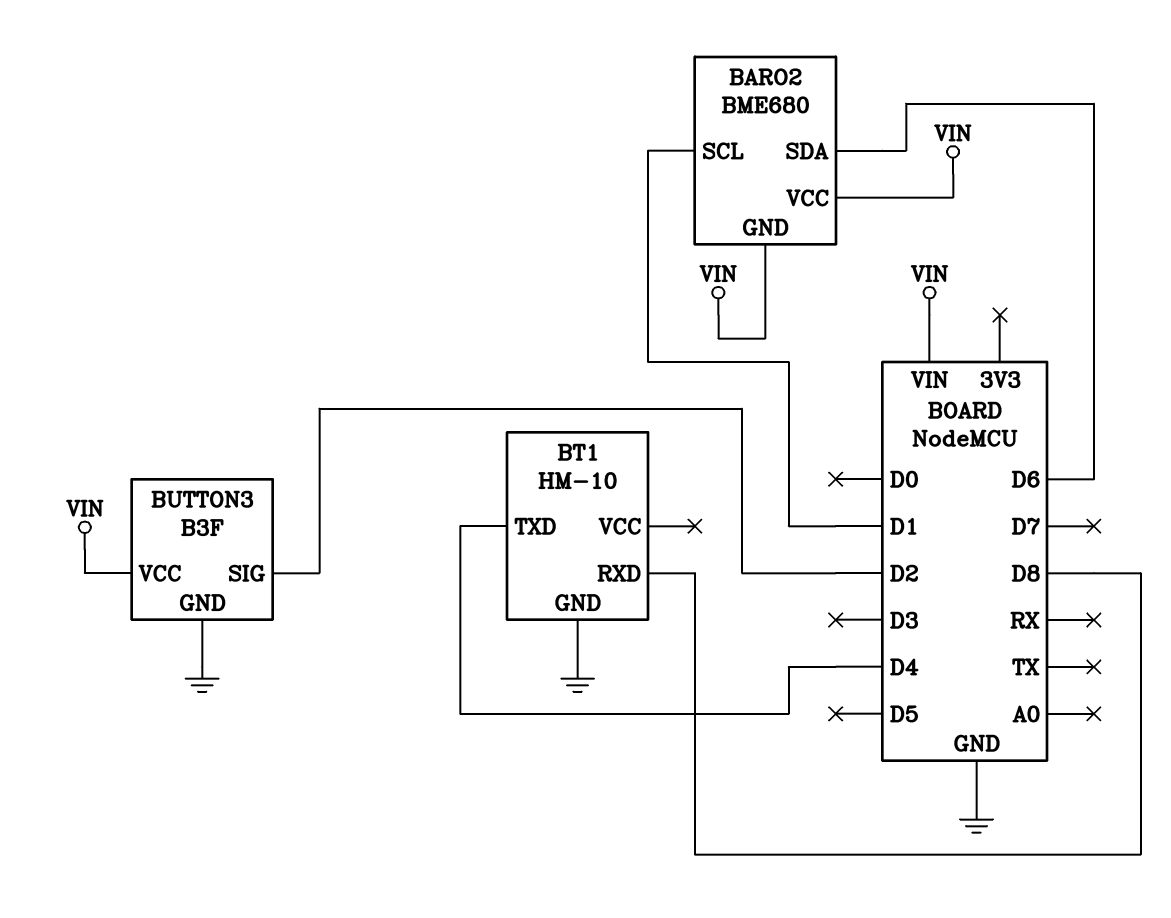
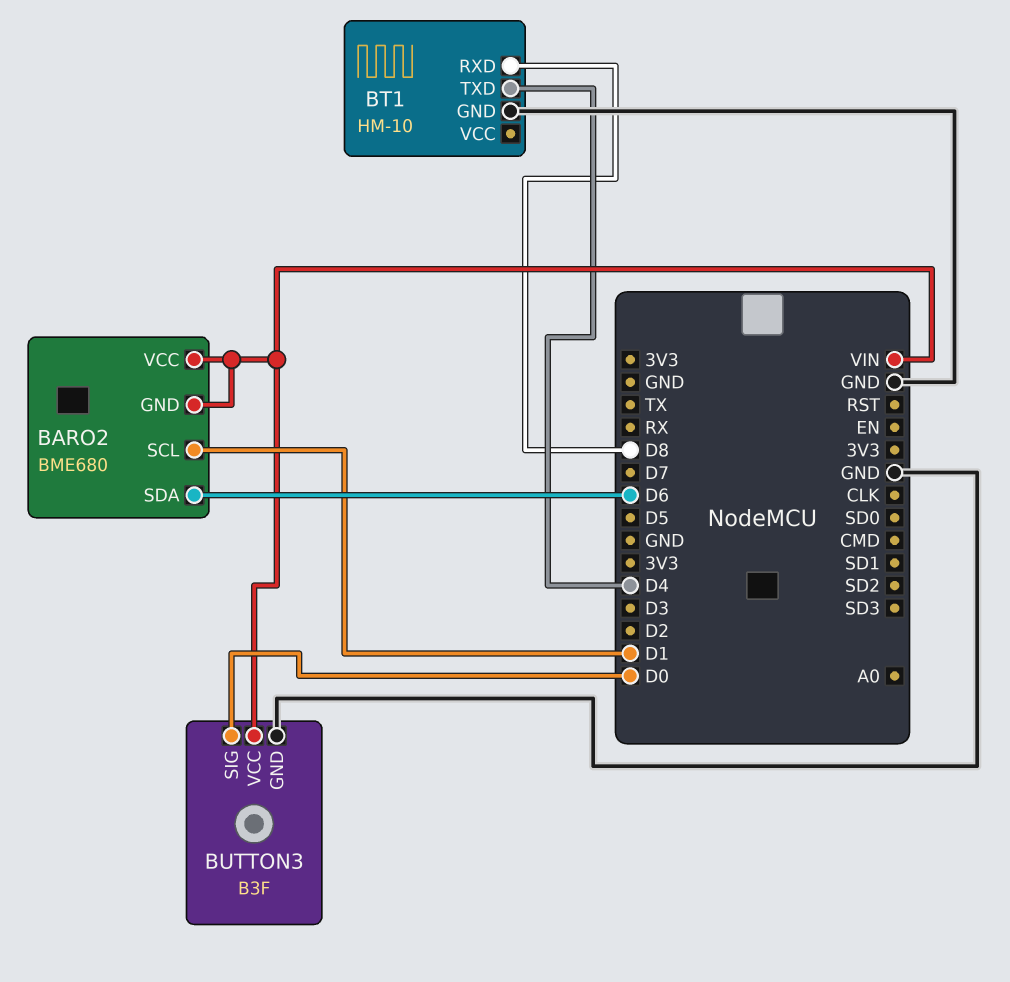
BUTTON3 pin SIG: D2 -> D0

